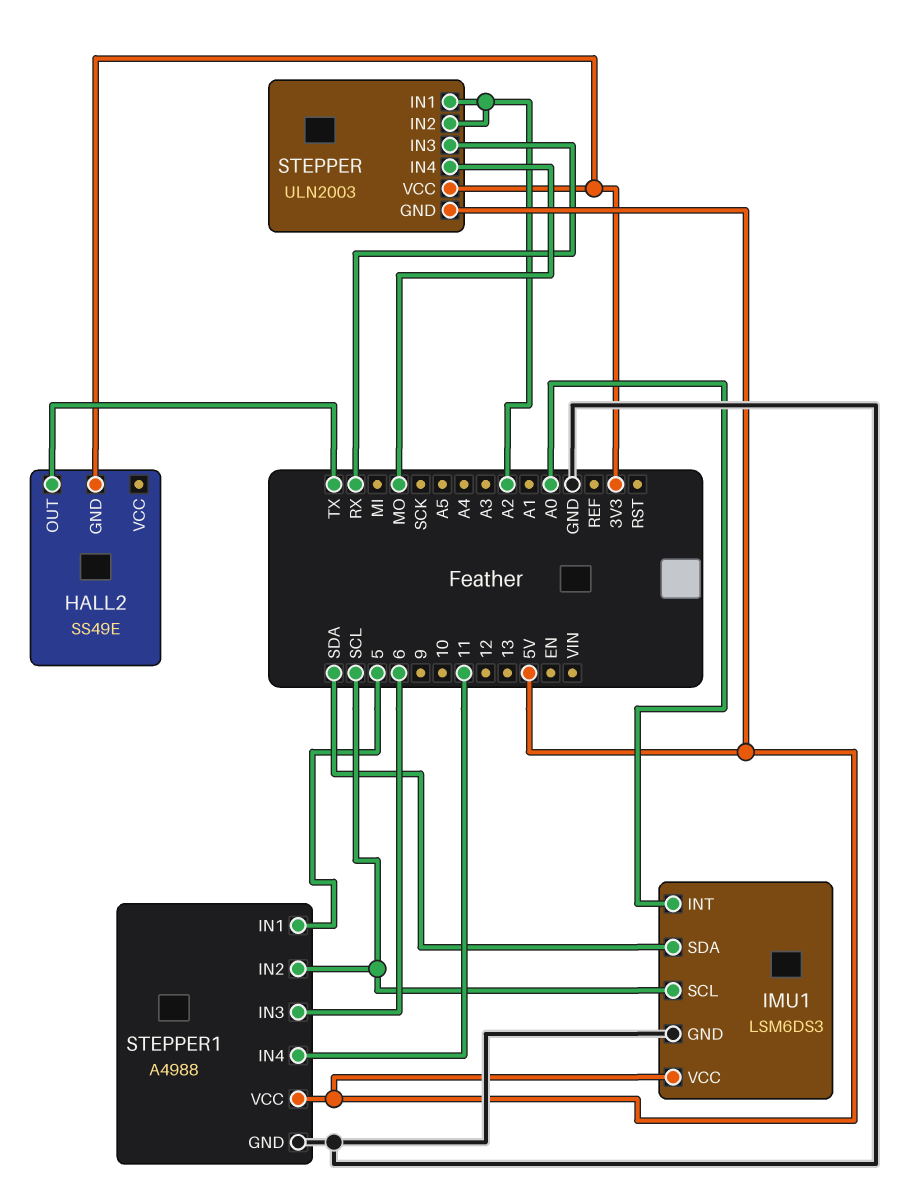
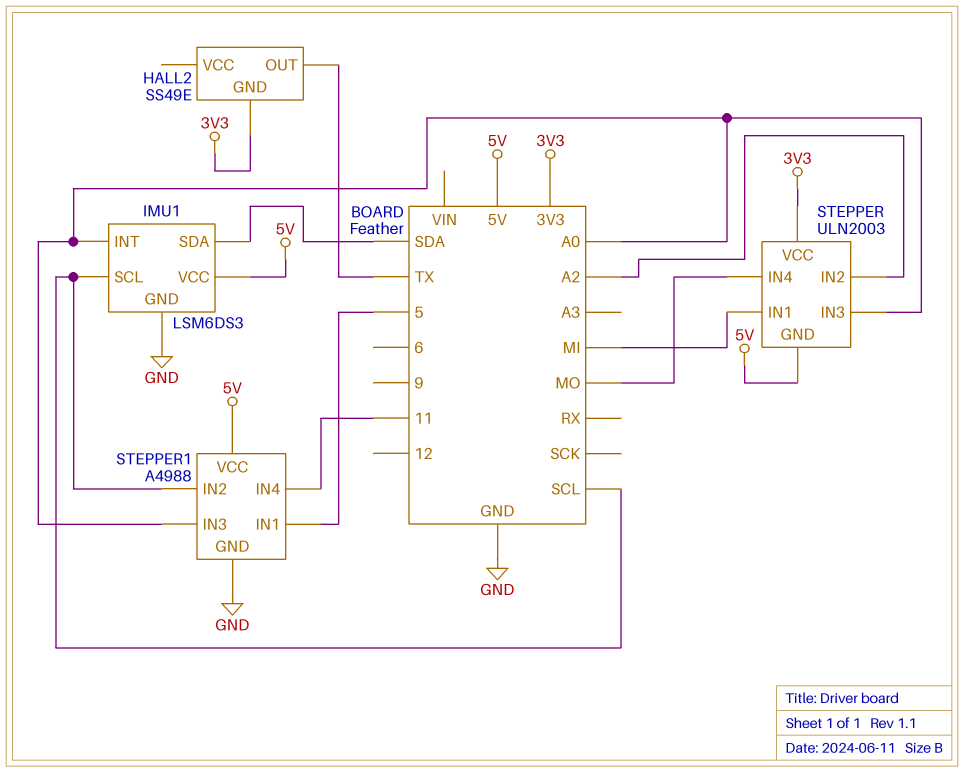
STEPPER pin IN1: A2 -> MI
STEPPER pin IN3: RX -> A0
STEPPER1 pin IN3: 6 -> A0

